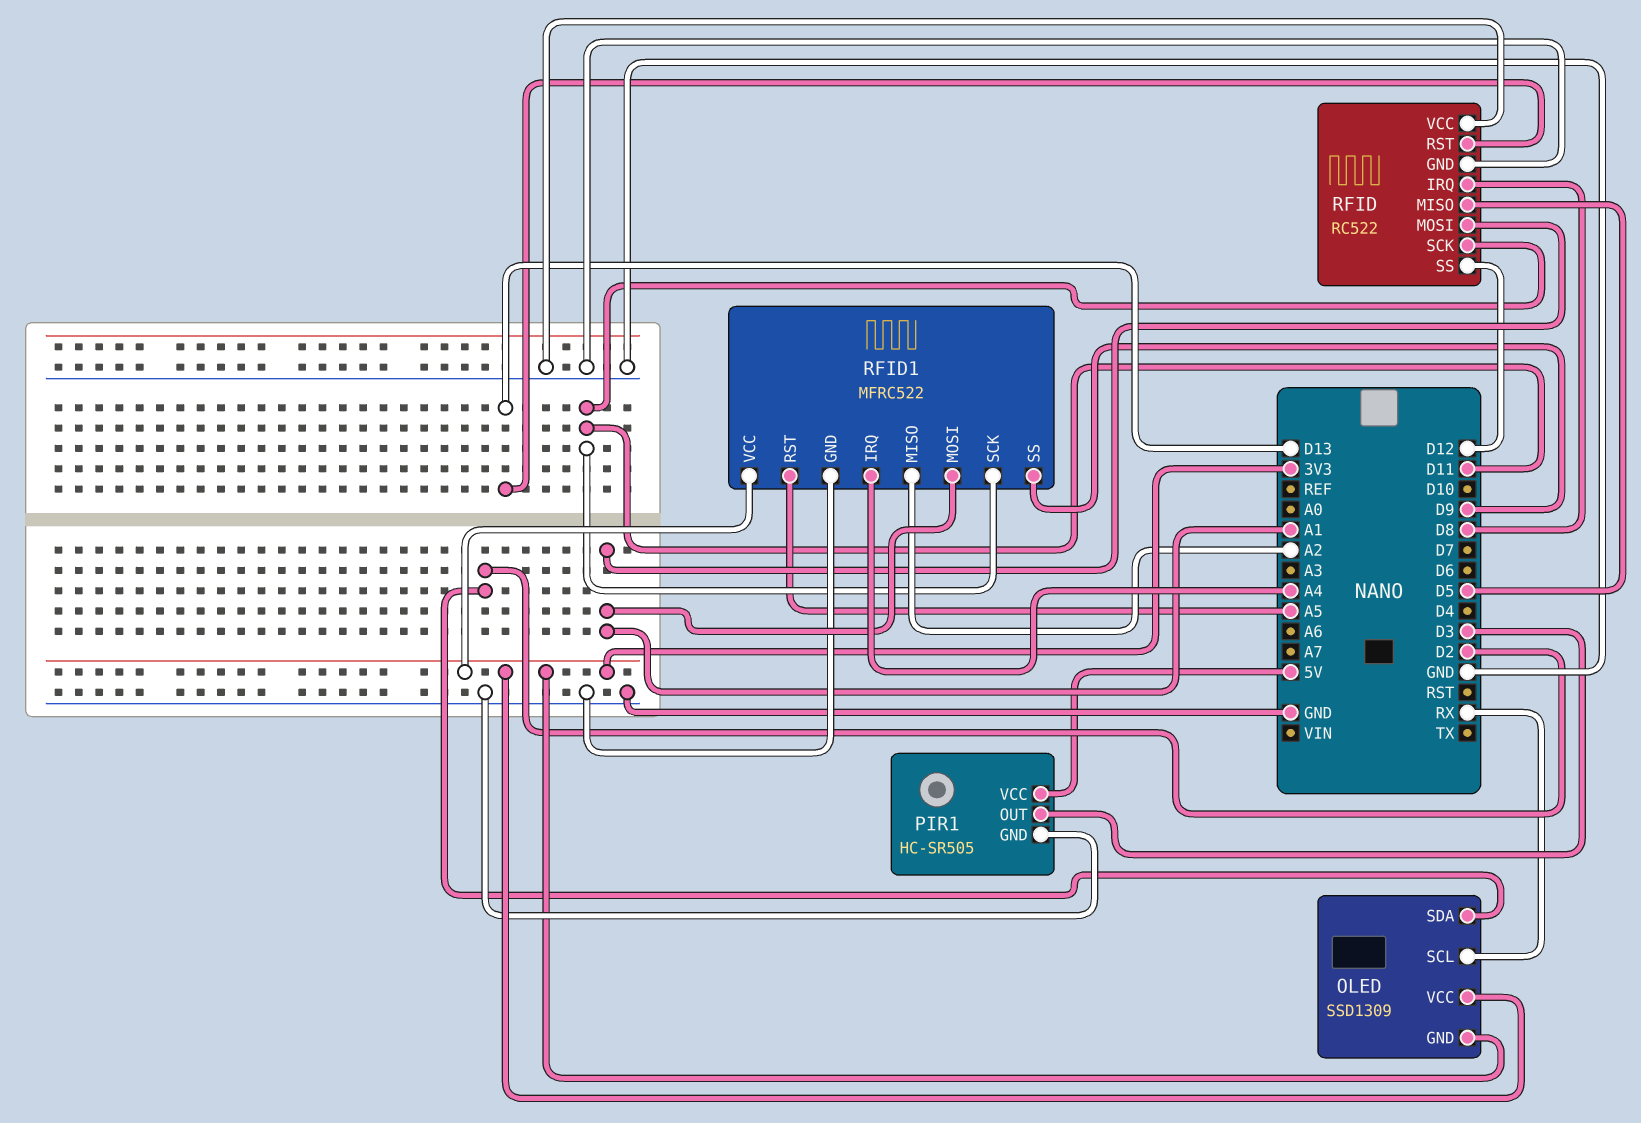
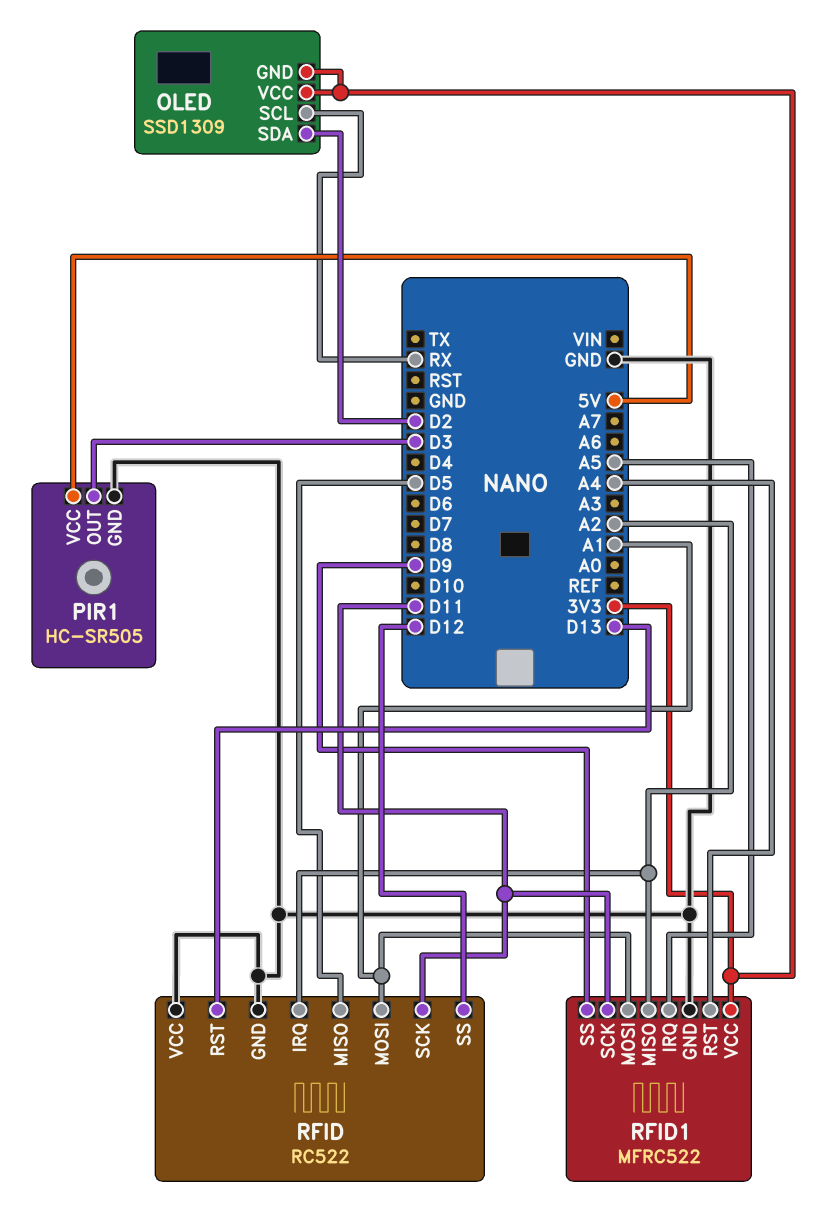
RFID pin IRQ: D8 -> A2
RFID1 pin IRQ: A4 -> A5
RFID1 pin RST: A5 -> A4

